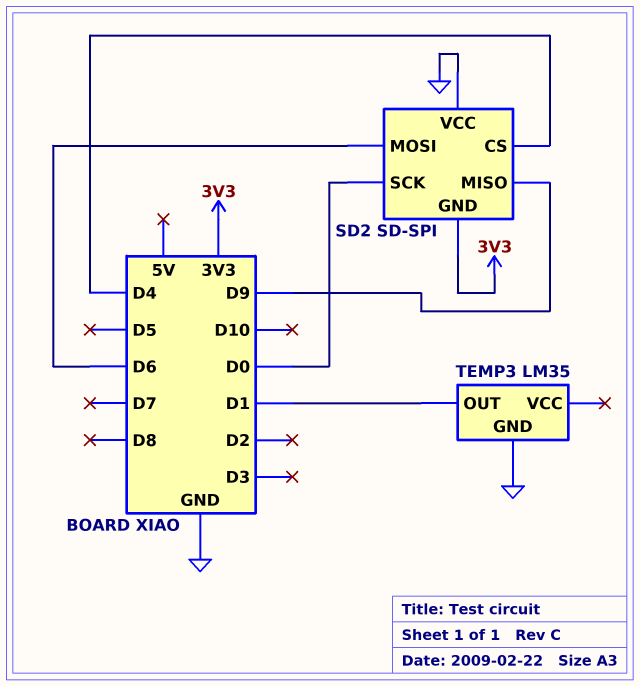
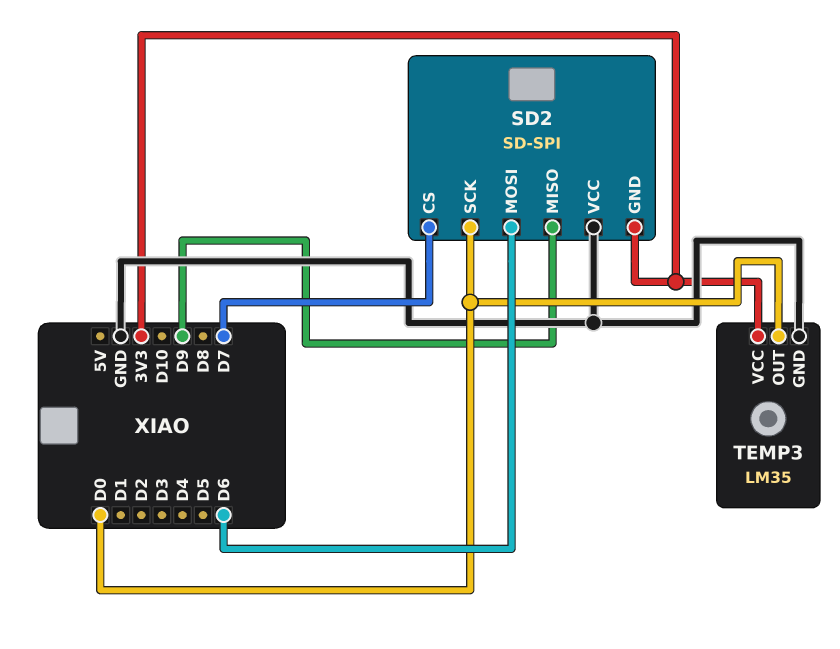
SD2 pin CS: D4 -> D7
TEMP3 pin OUT: D1 -> D0
TEMP3 pin VCC: none -> 3V3

